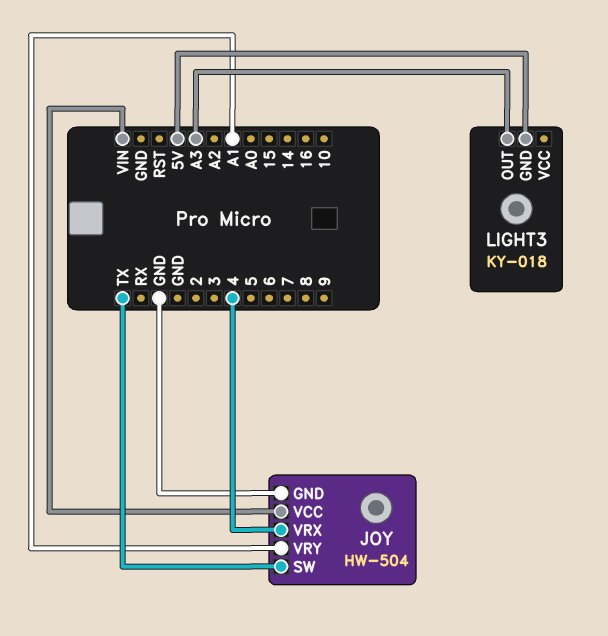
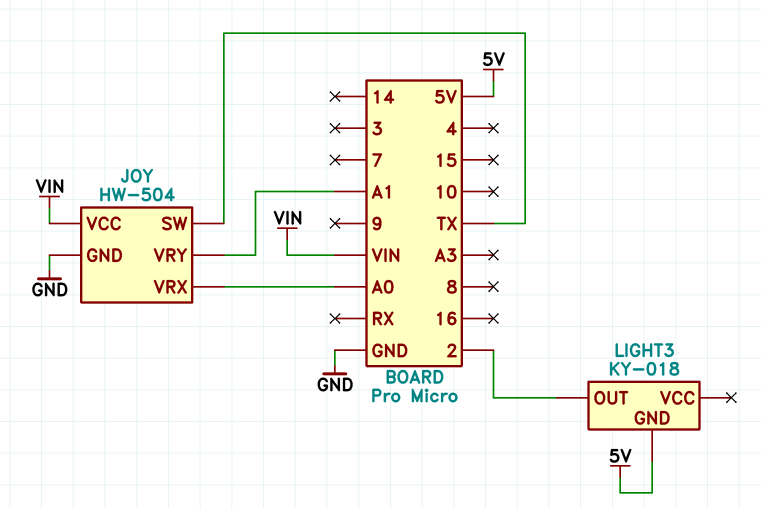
JOY pin VRX: 4 -> A0
LIGHT3 pin OUT: A3 -> 2

